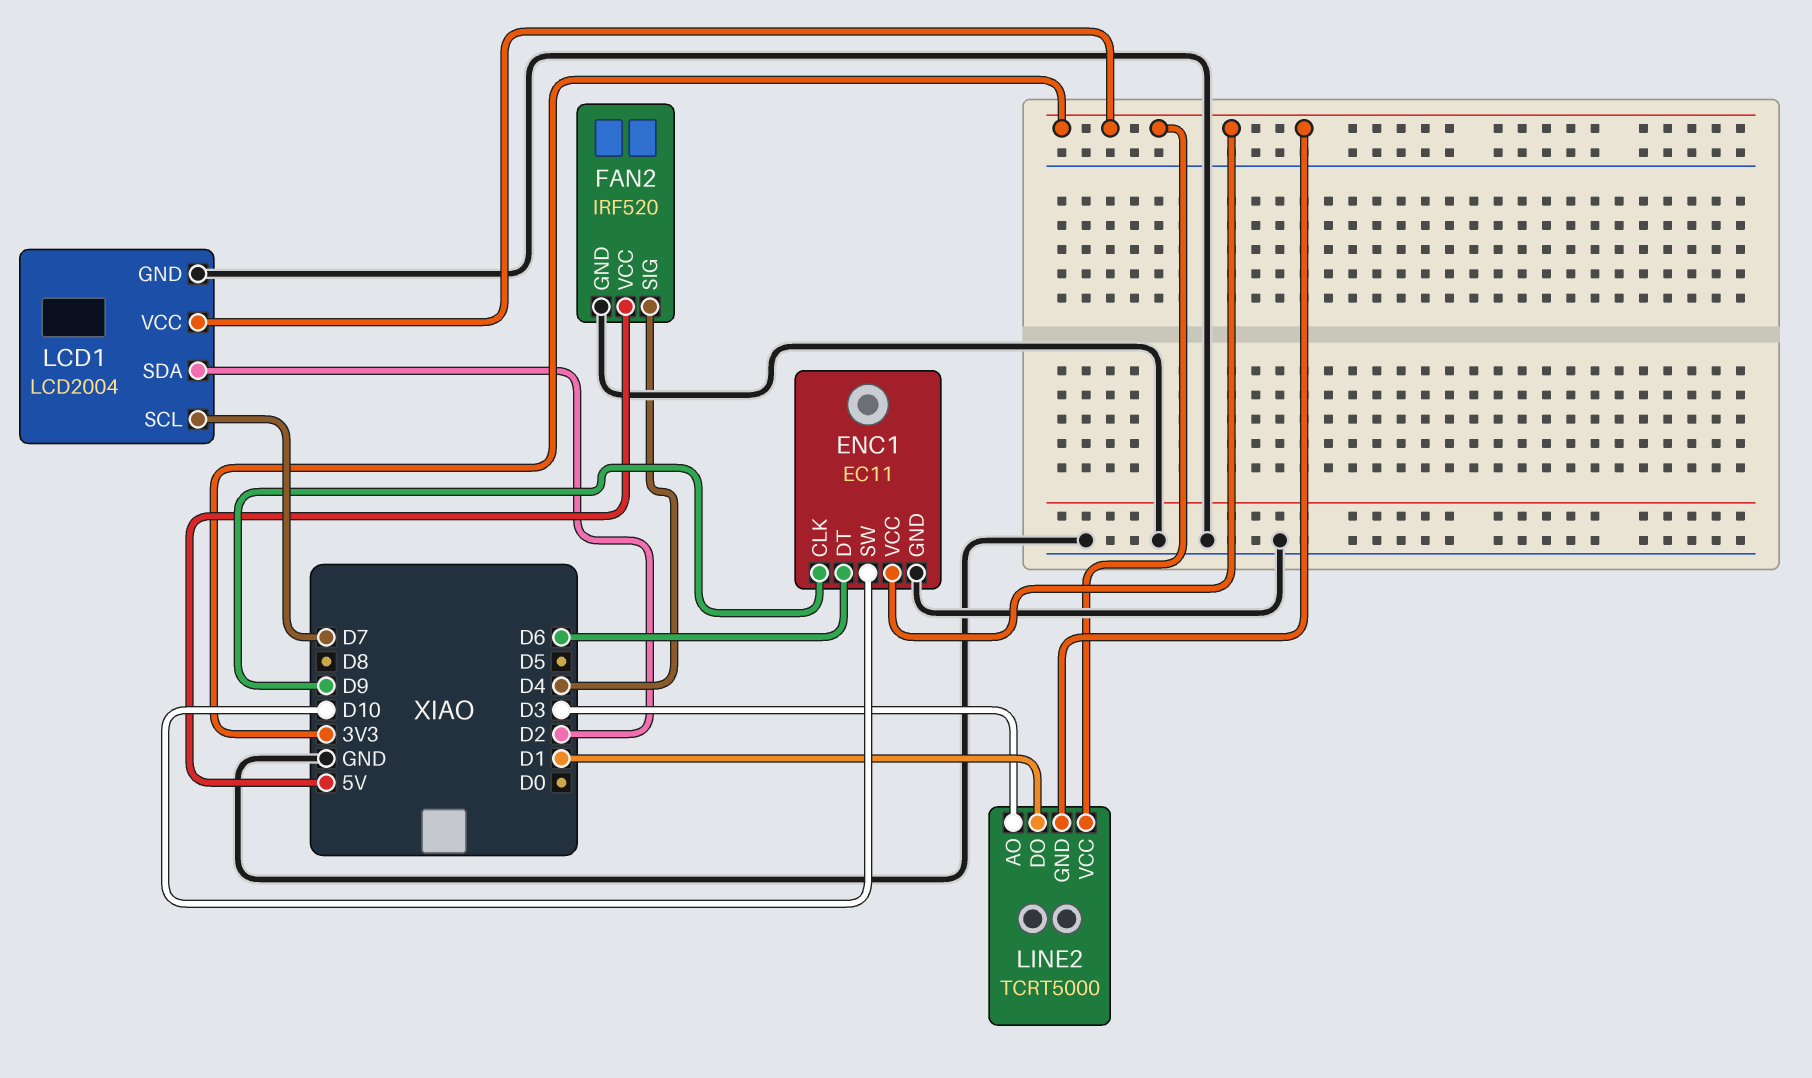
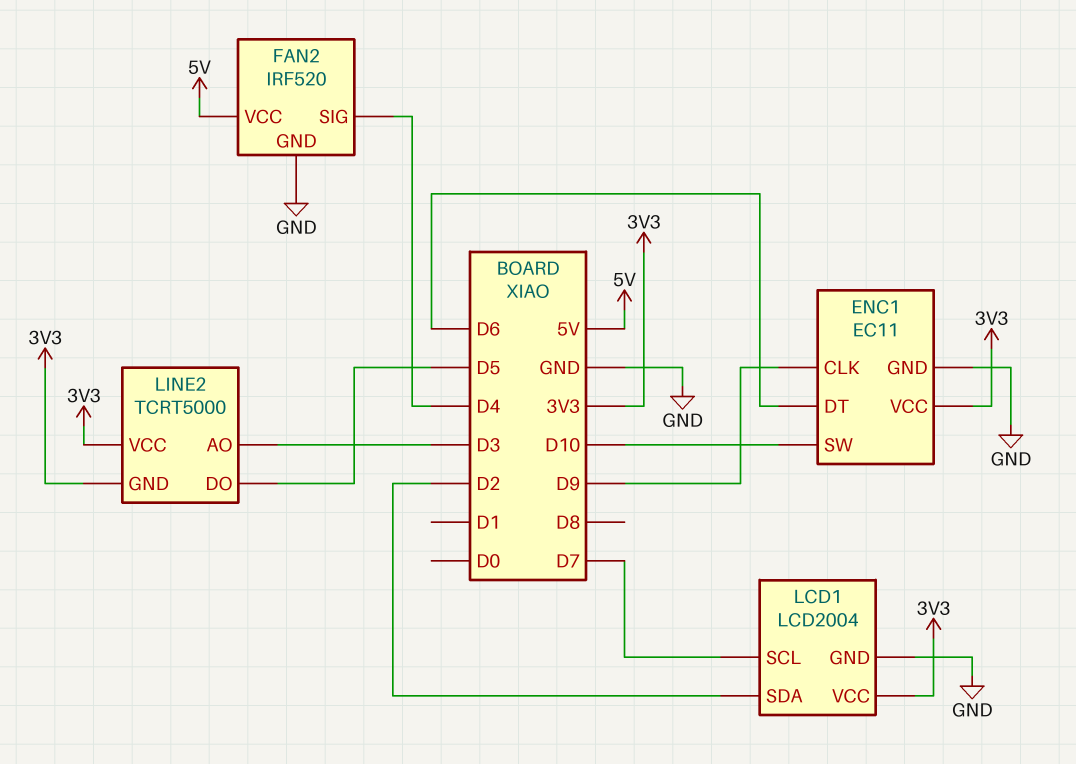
LINE2 pin DO: D1 -> D5

